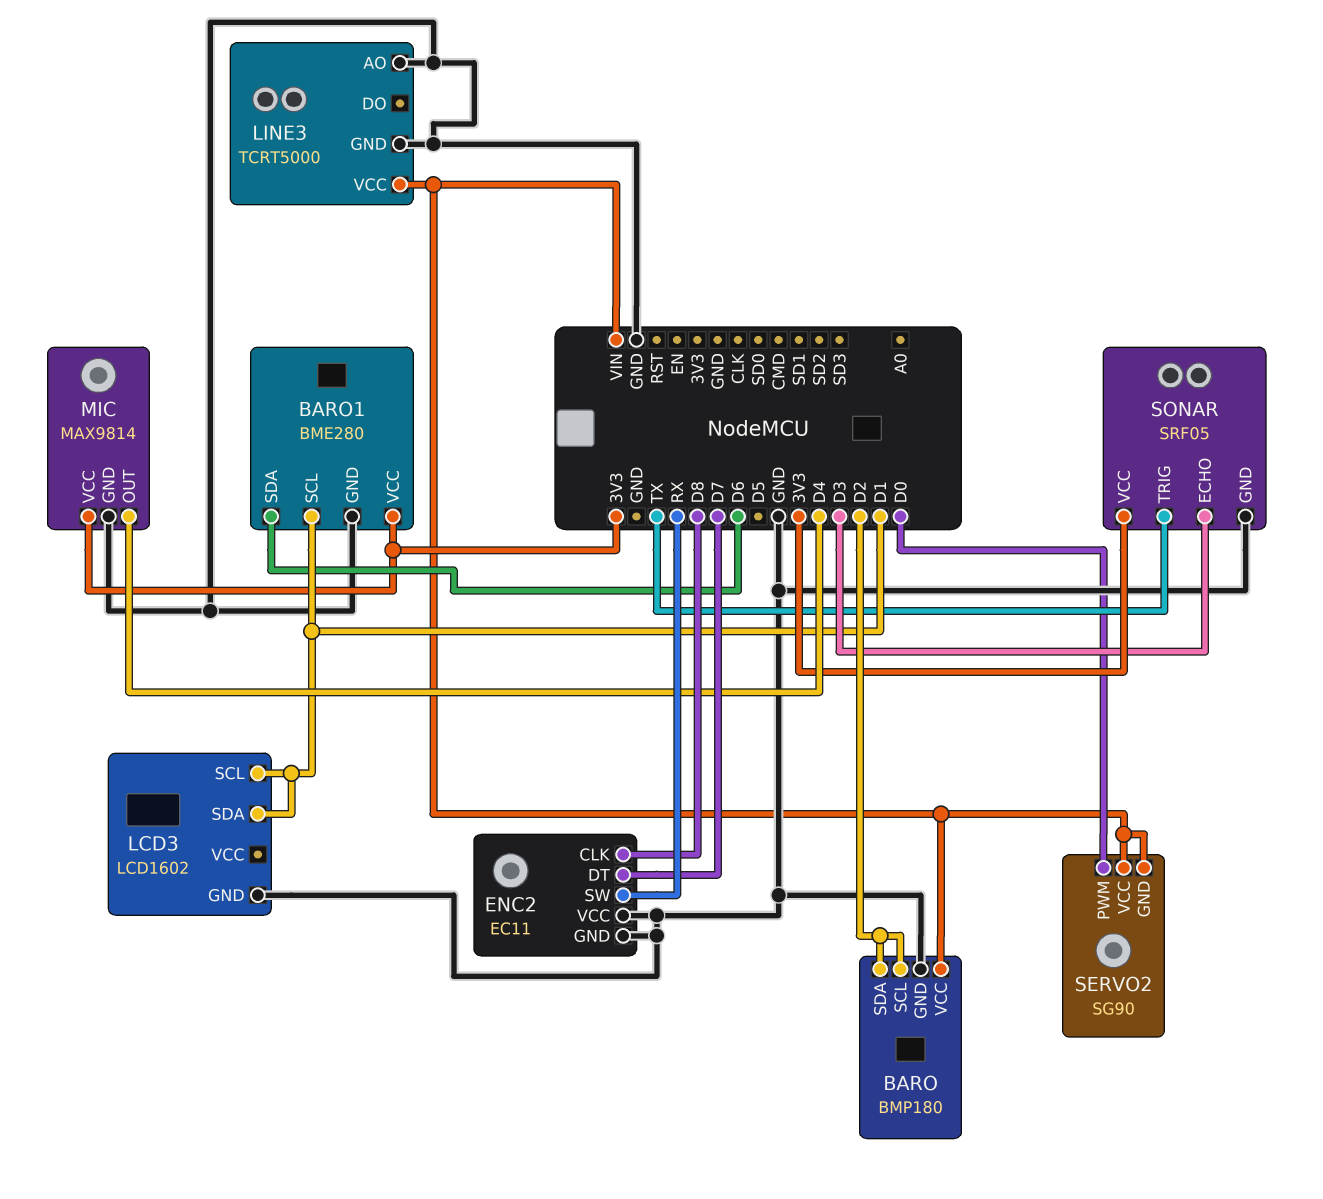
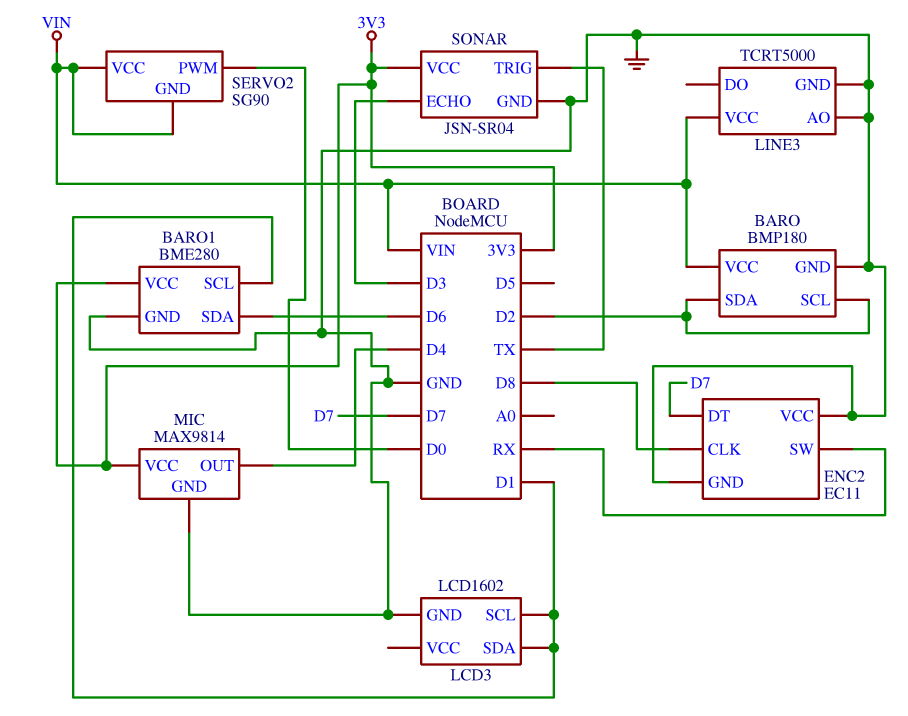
SONAR: SRF05 -> JSN-SR04

